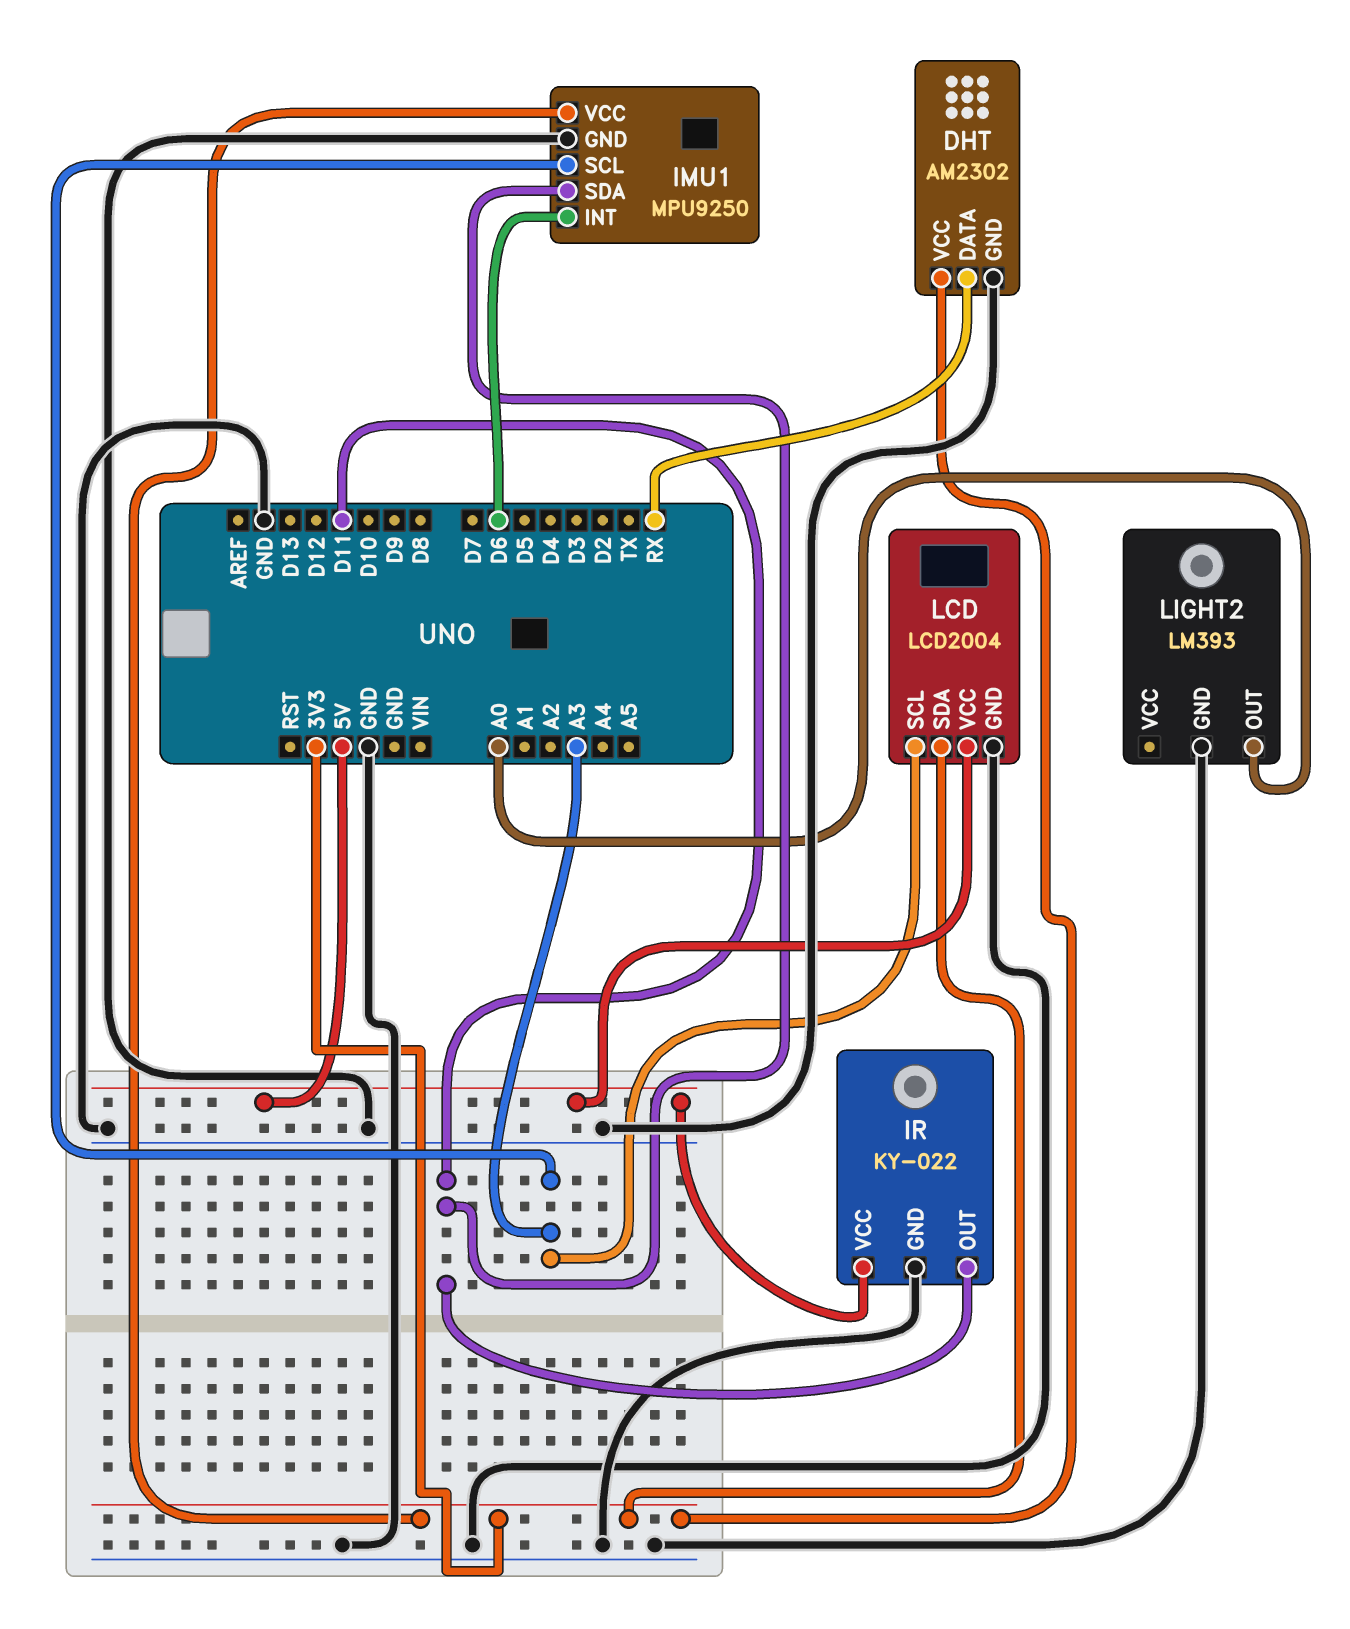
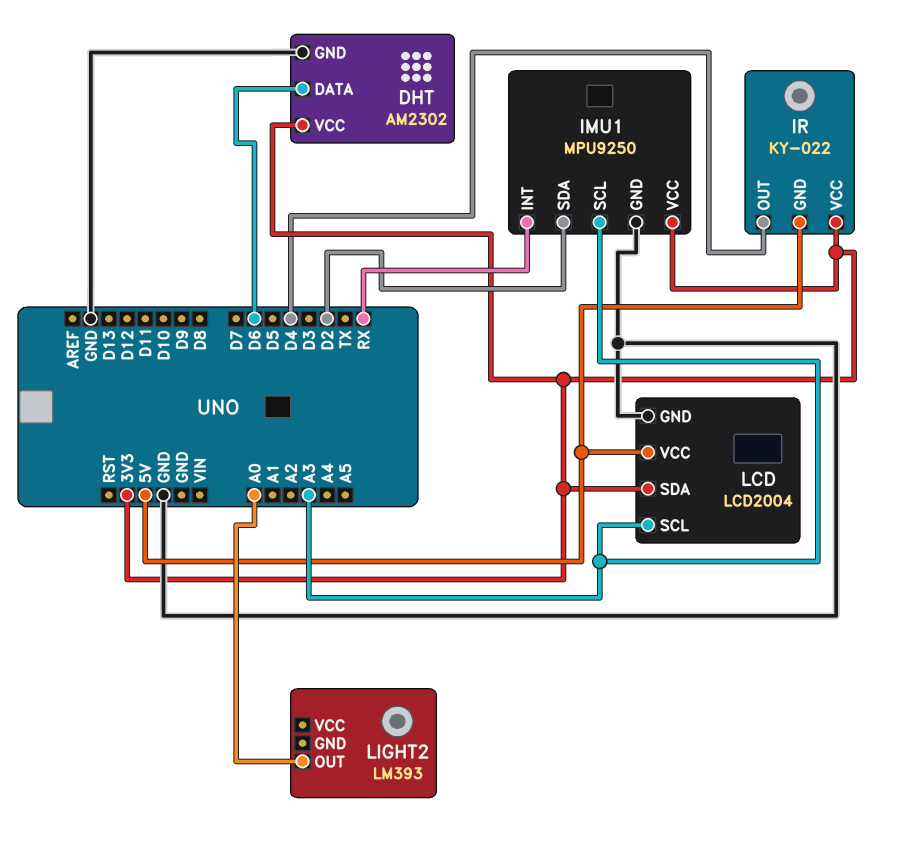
DHT pin DATA: RX -> D6
IMU1 pin INT: D6 -> RX
IMU1 pin SDA: D11 -> D2
IR pin GND: GND -> 5V
IR pin OUT: D11 -> D4
IR pin VCC: 5V -> 3V3
LIGHT2 pin GND: GND -> none

